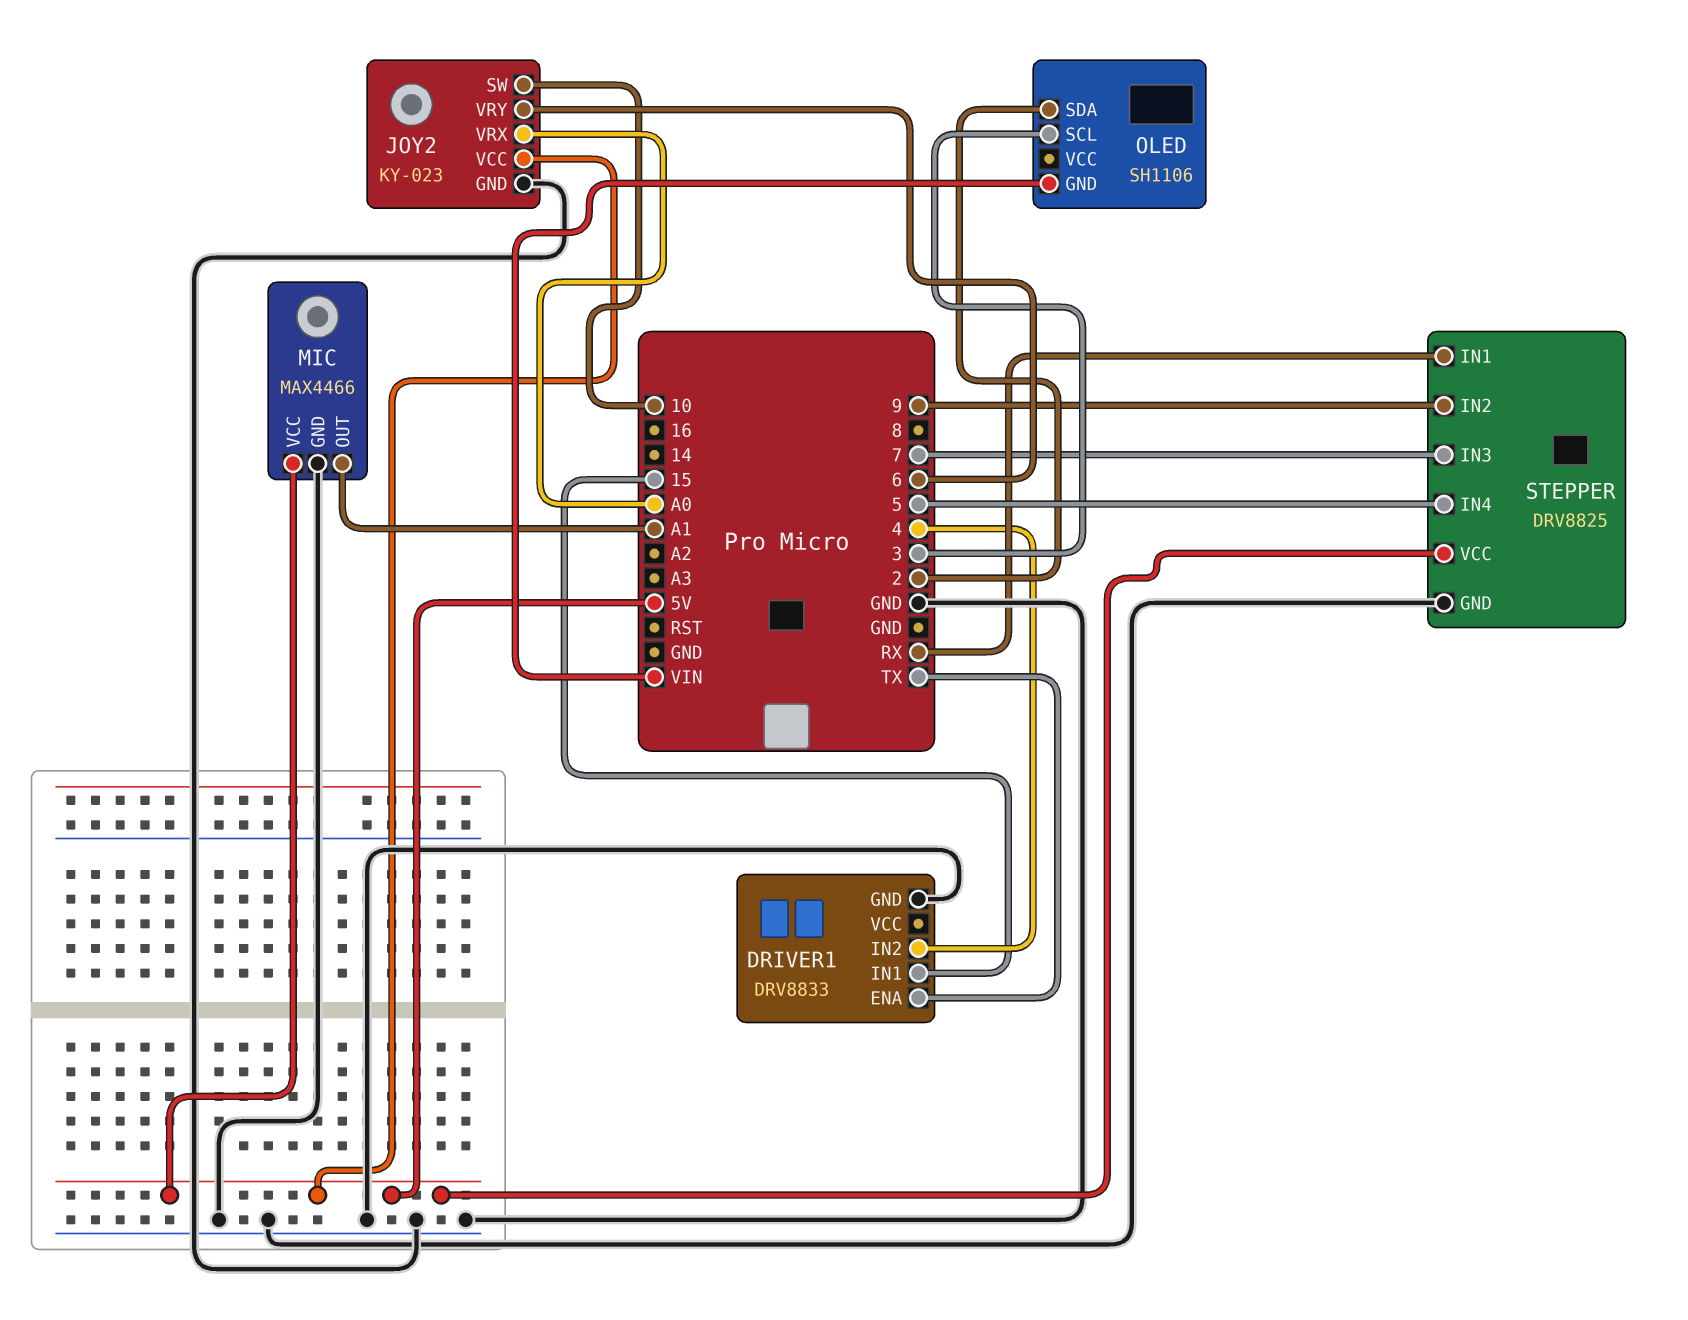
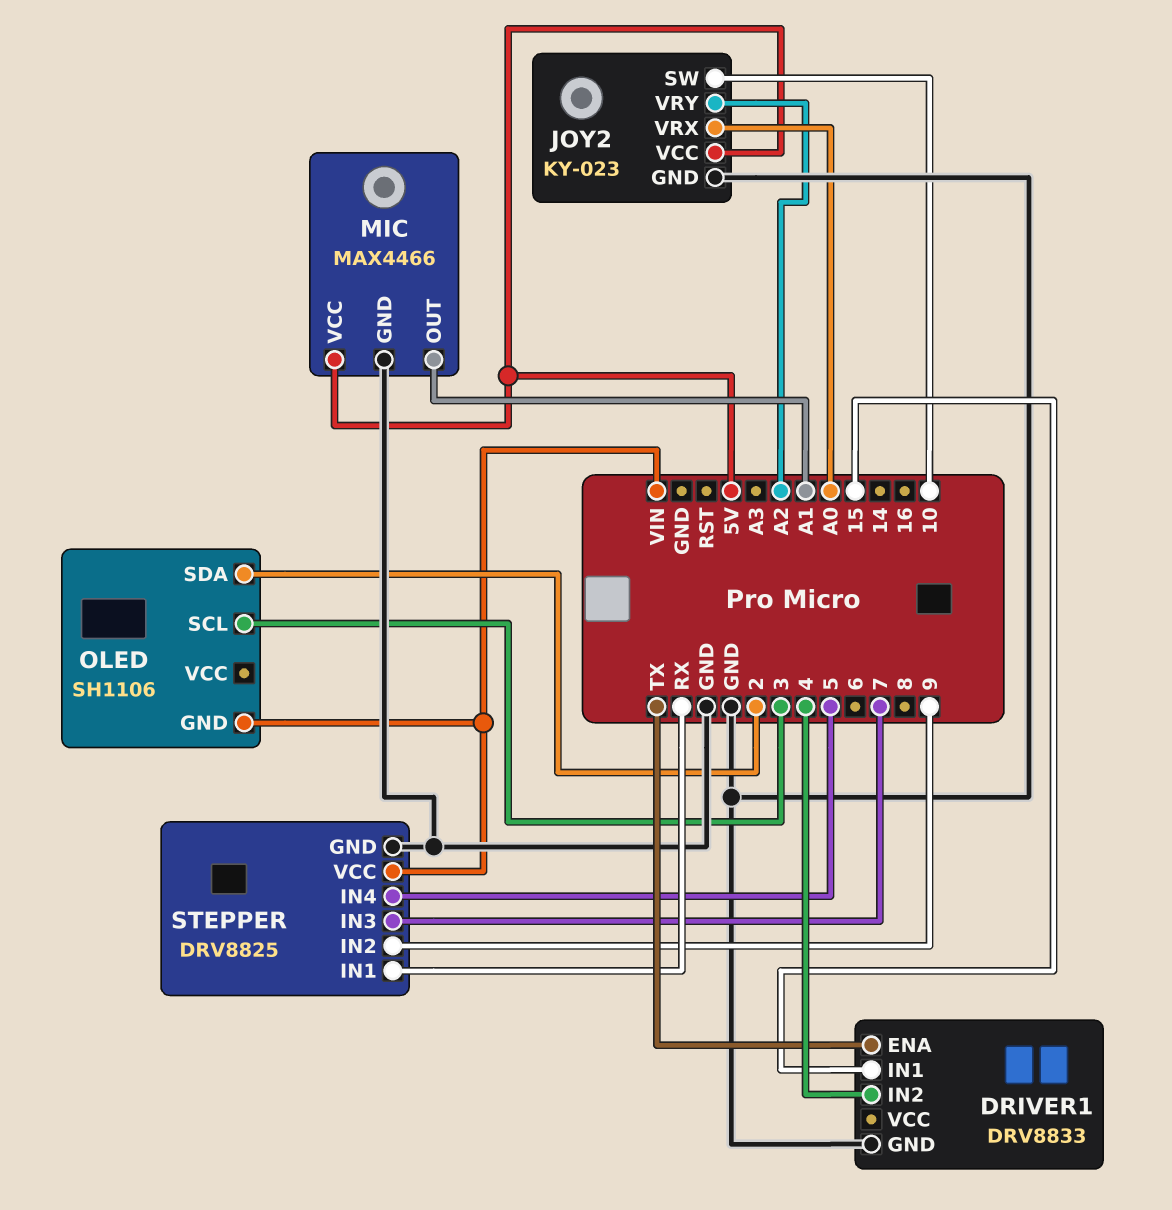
JOY2 pin VRY: 6 -> A2
STEPPER pin VCC: 5V -> VIN

